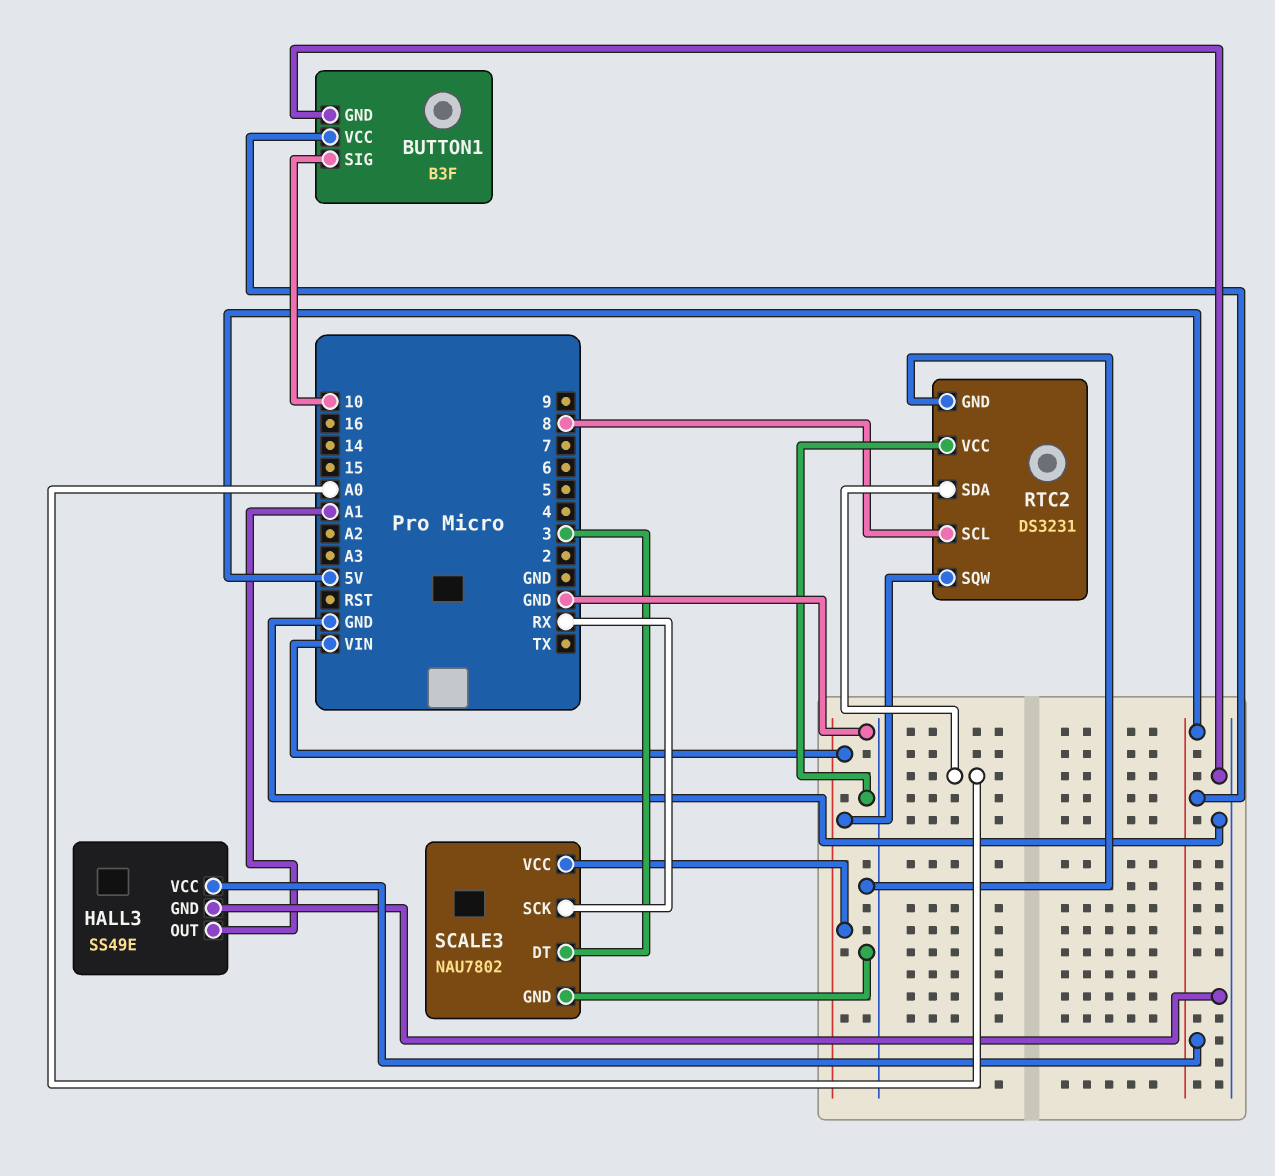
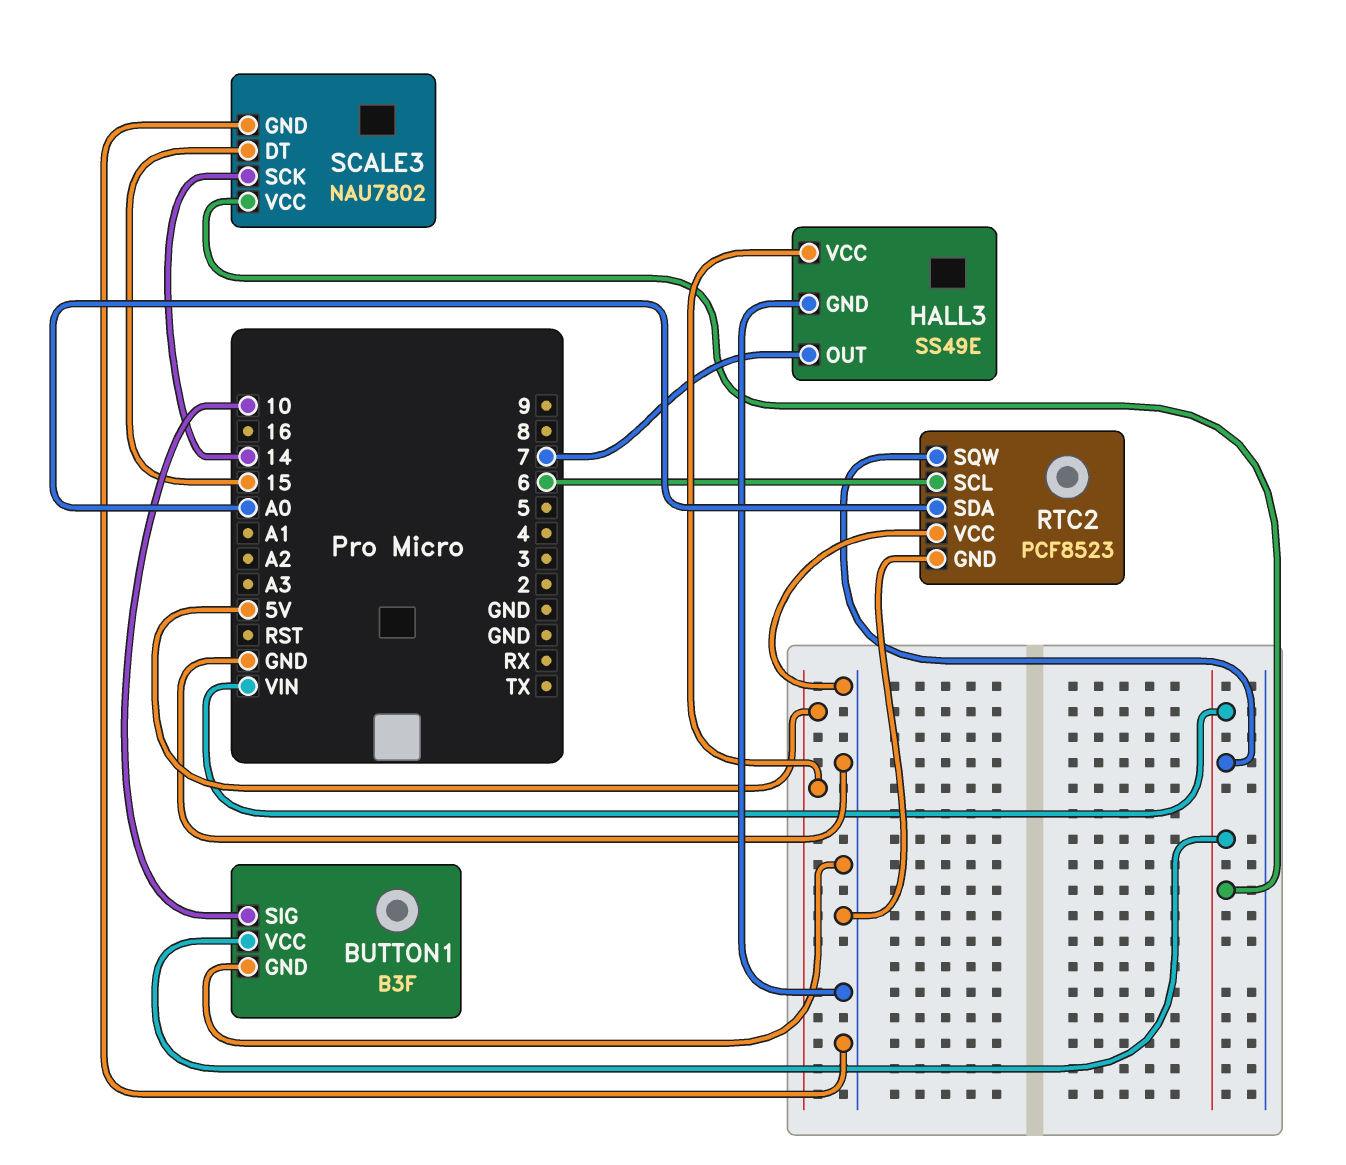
BUTTON1 pin VCC: 5V -> VIN
HALL3 pin OUT: A1 -> 7
RTC2: DS3231 -> PCF8523
RTC2 pin SCL: 8 -> 6
SCALE3 pin DT: 3 -> 15
SCALE3 pin SCK: RX -> 14

